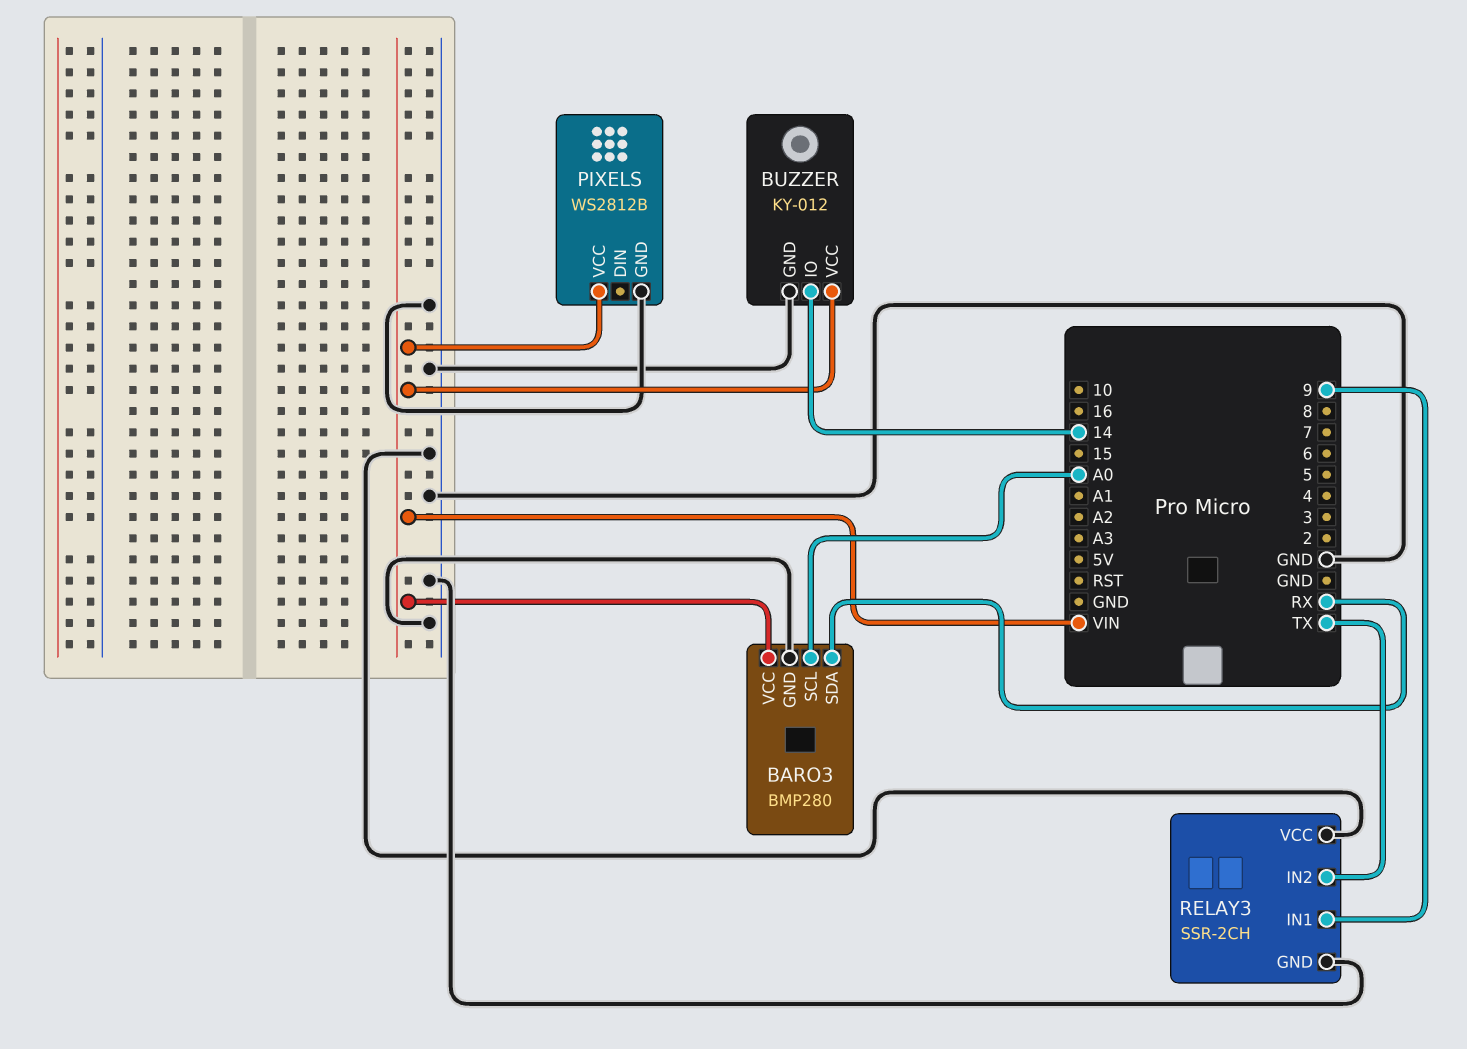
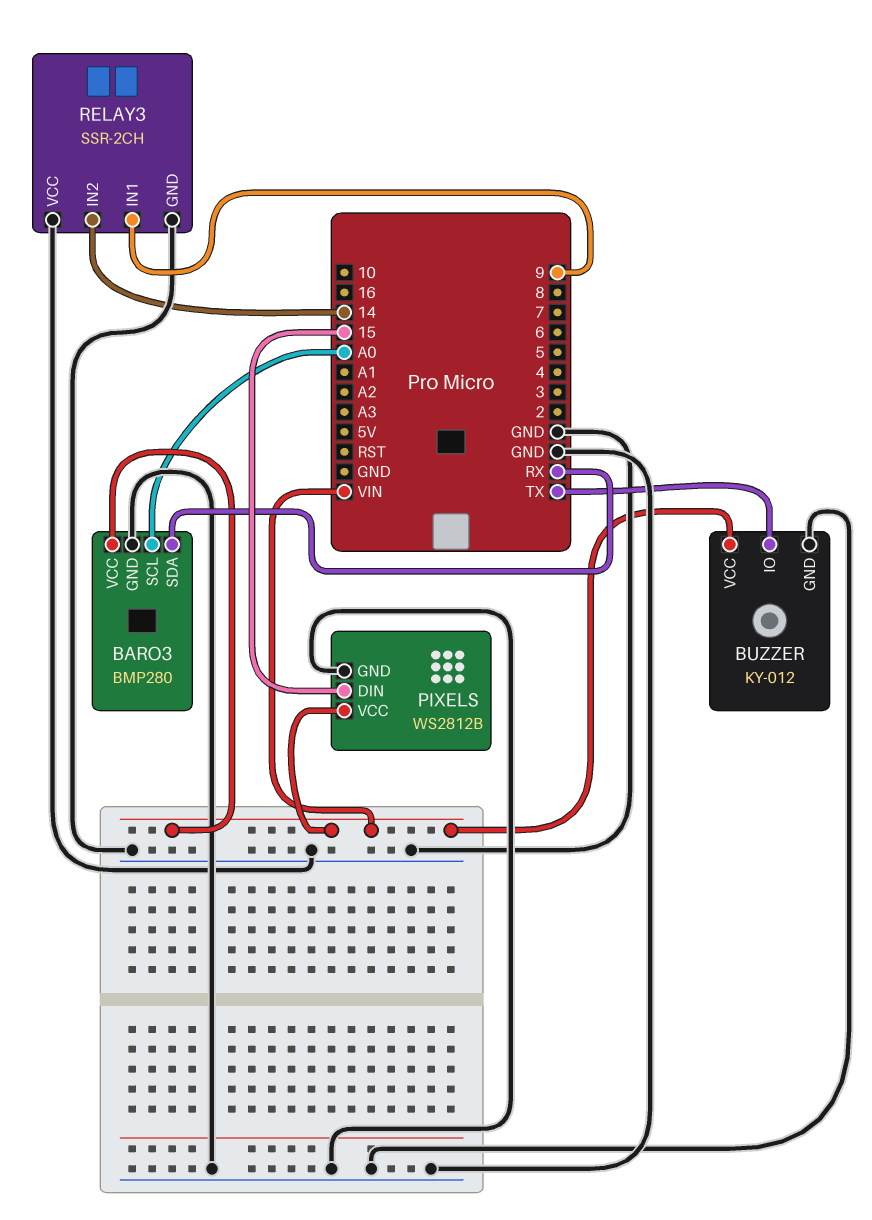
BUZZER pin IO: 14 -> TX
PIXELS pin DIN: none -> 15
RELAY3 pin IN2: TX -> 14

